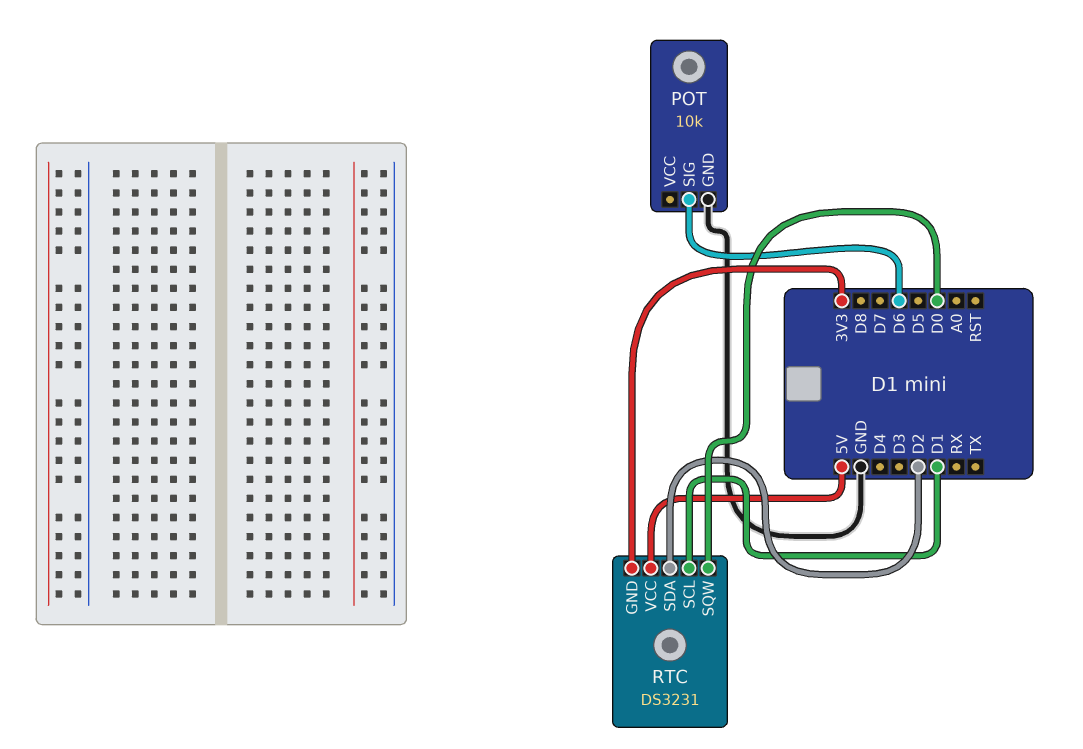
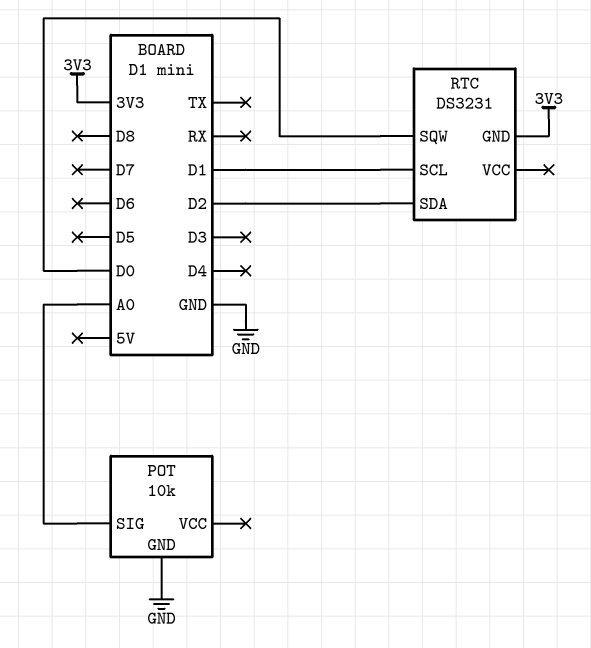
POT pin SIG: D6 -> A0
RTC pin VCC: 5V -> none

